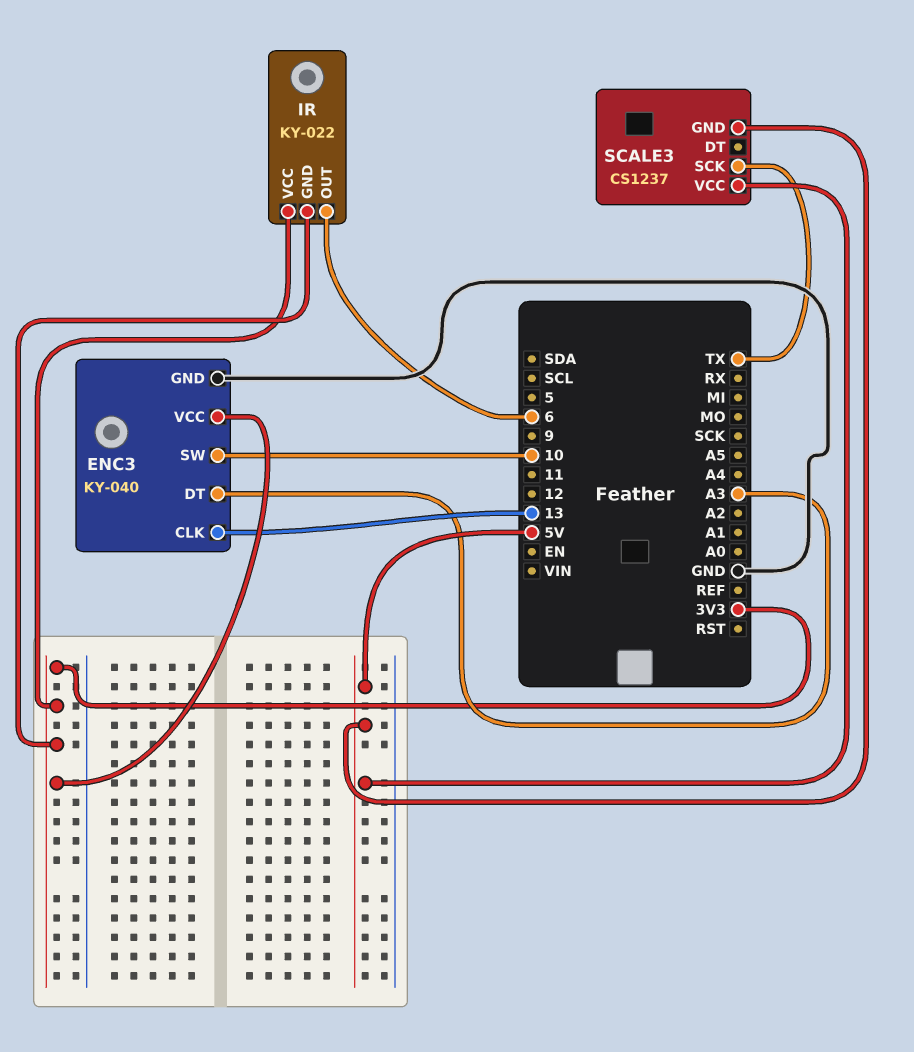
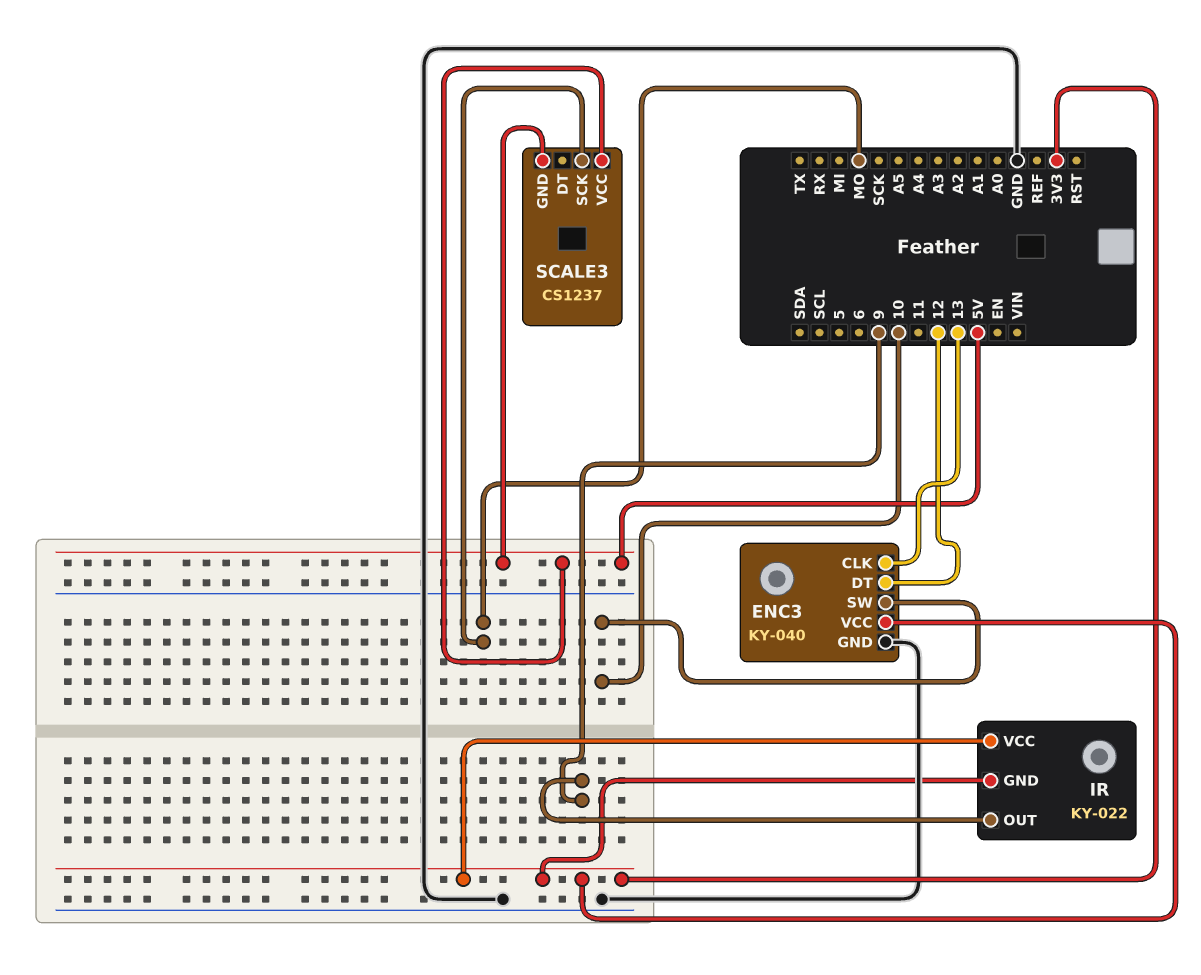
ENC3 pin DT: A3 -> 12
IR pin OUT: 6 -> 9
SCALE3 pin SCK: TX -> MO

